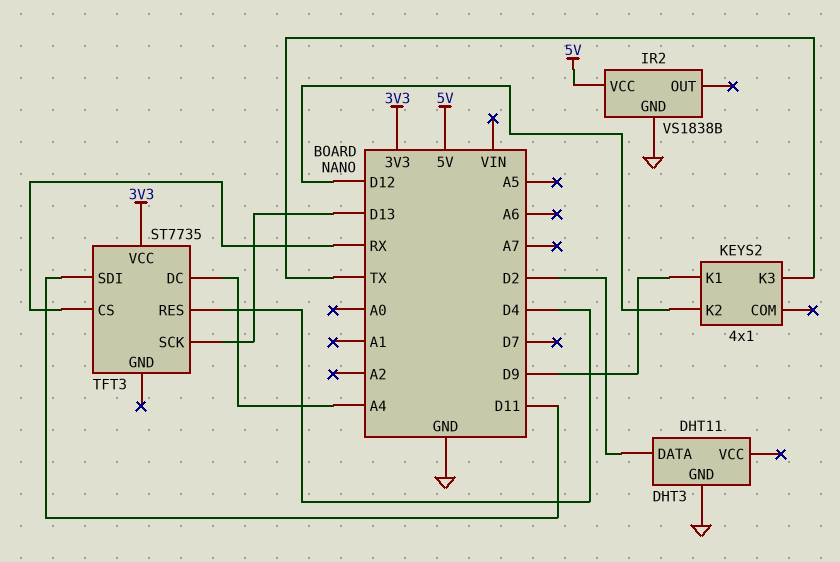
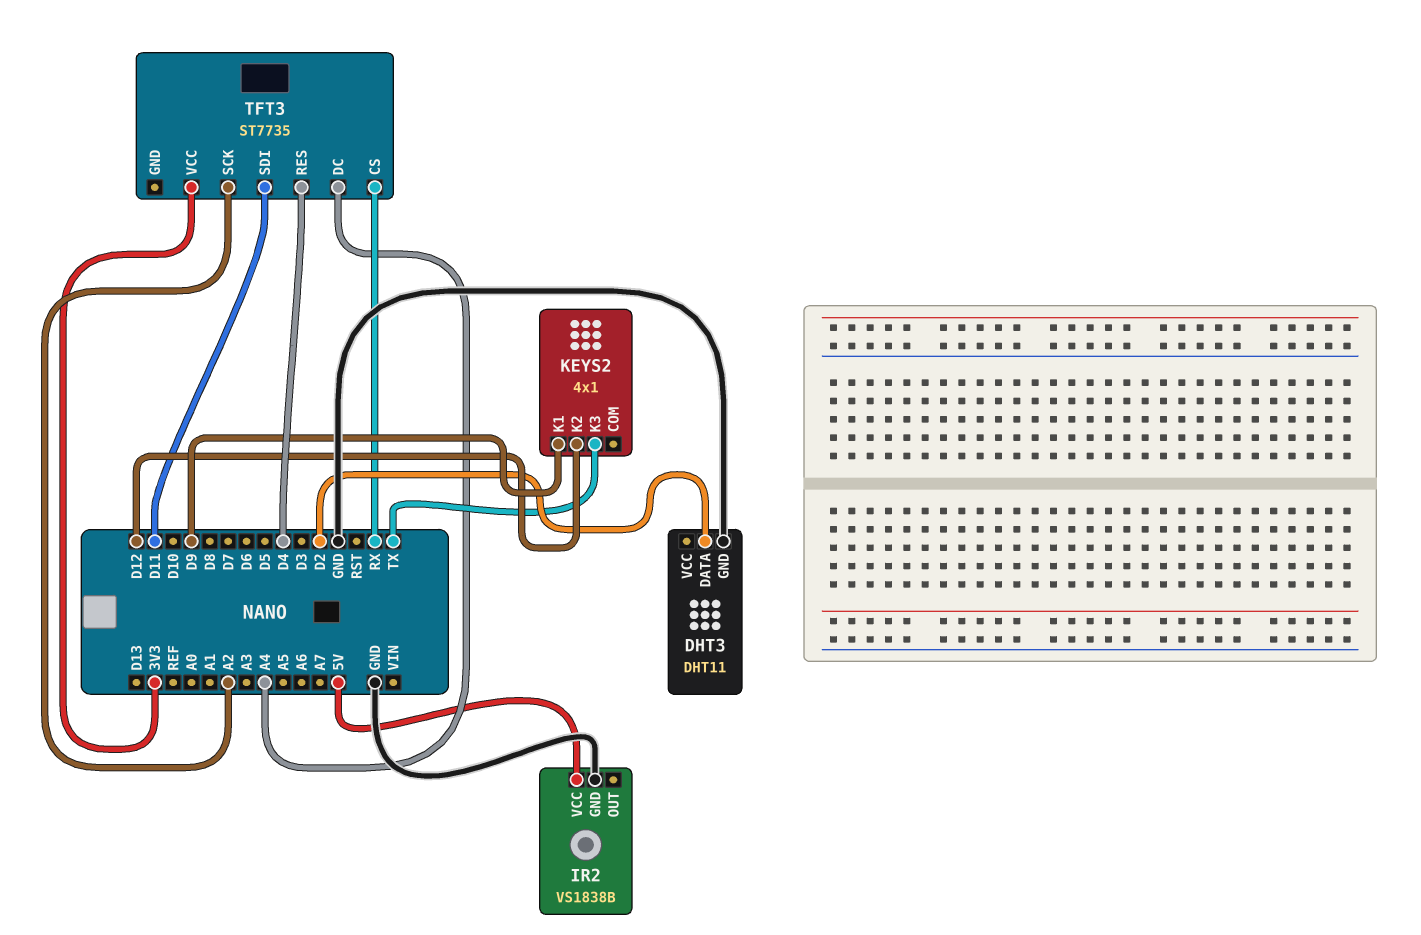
TFT3 pin SCK: D13 -> A2

